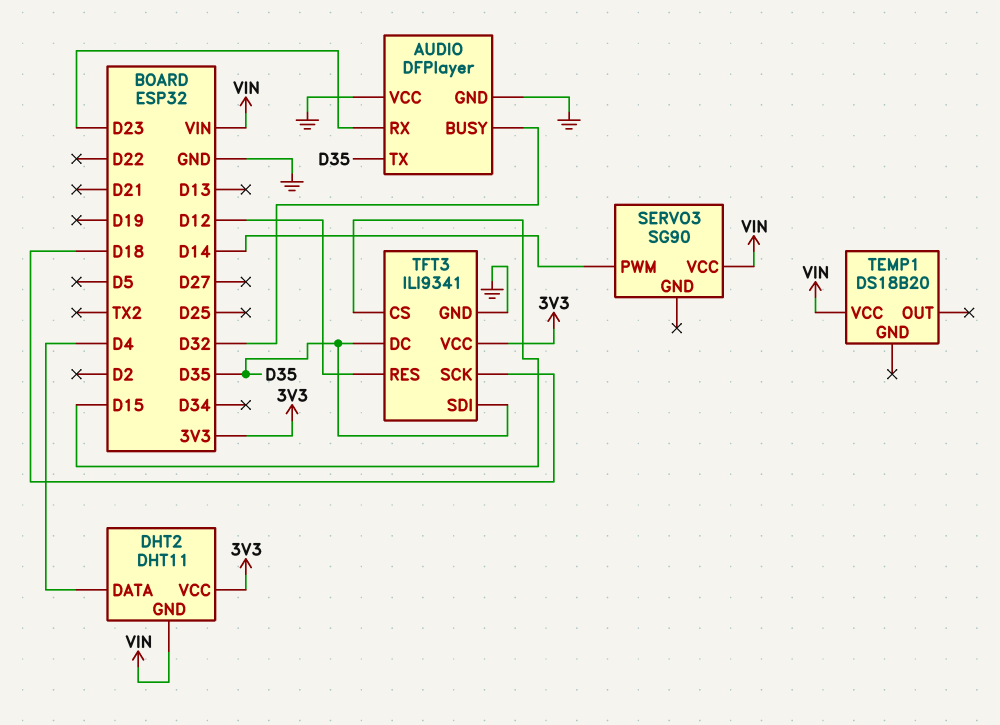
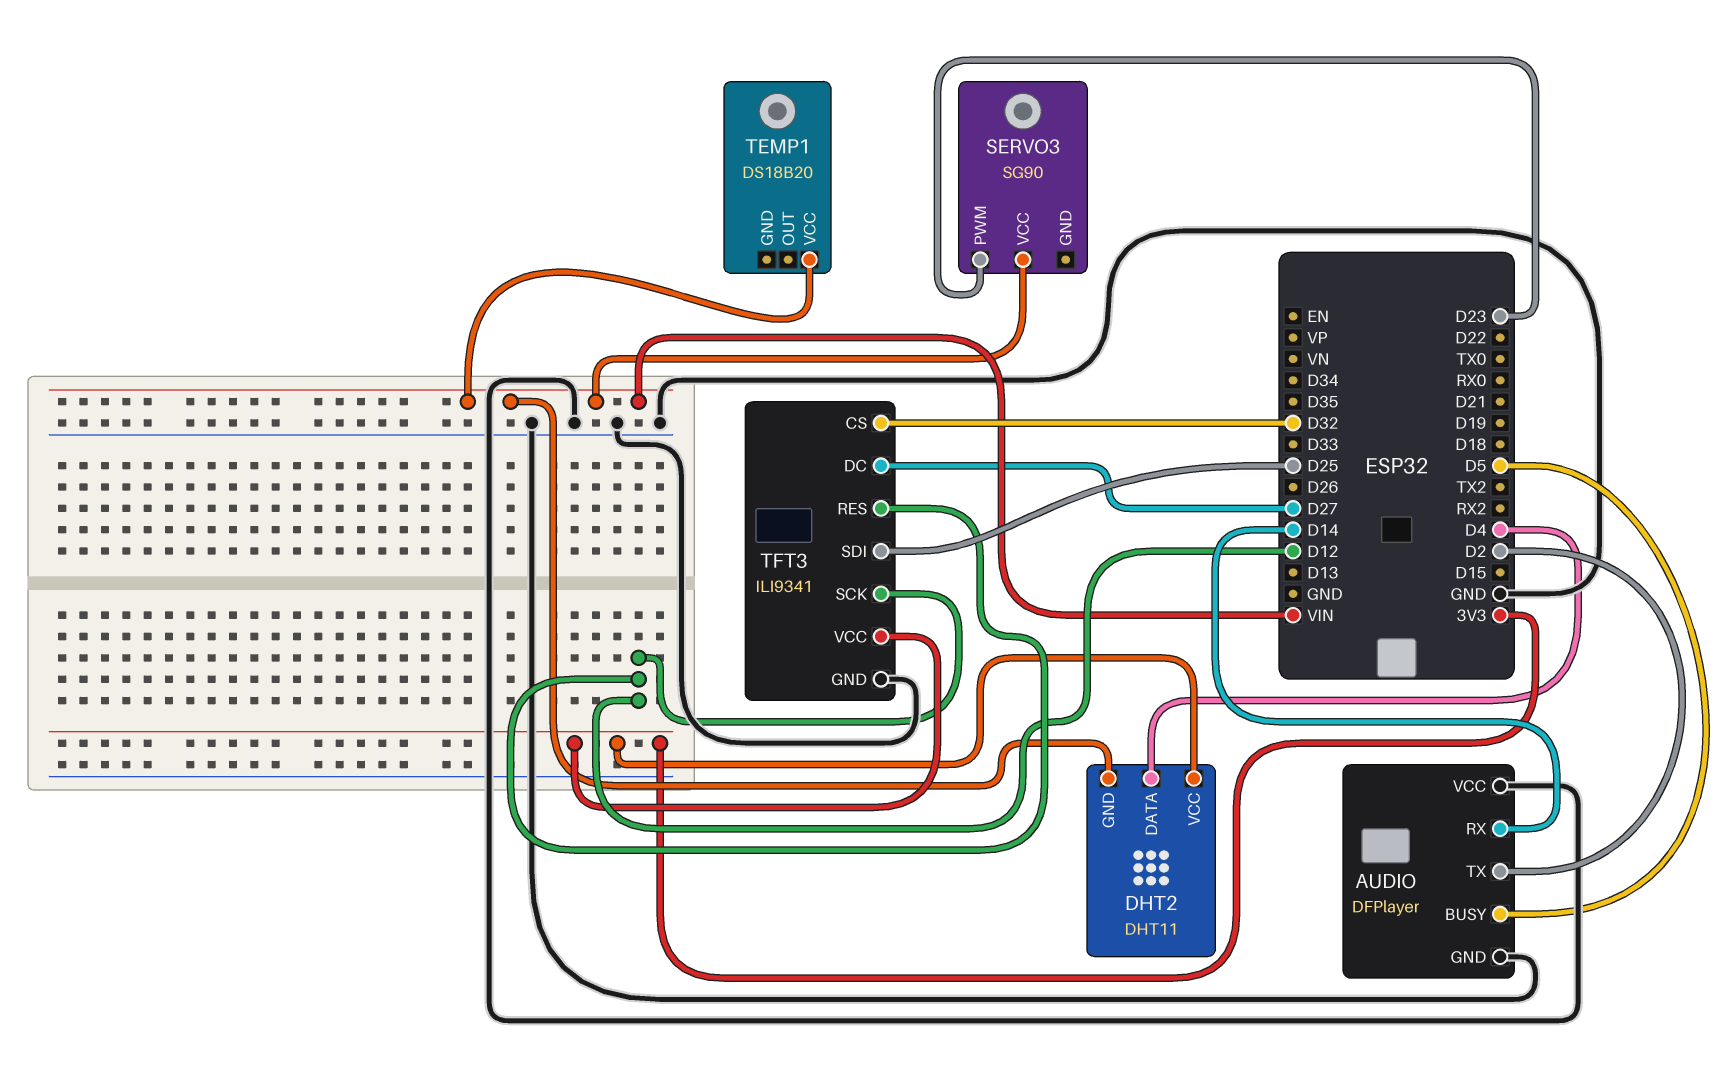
AUDIO pin BUSY: D32 -> D5
AUDIO pin RX: D23 -> D14
AUDIO pin TX: D35 -> D2
SERVO3 pin PWM: D14 -> D23
TFT3 pin CS: D15 -> D32
TFT3 pin DC: D35 -> D27
TFT3 pin SCK: D18 -> D12
TFT3 pin SDI: D35 -> D25

